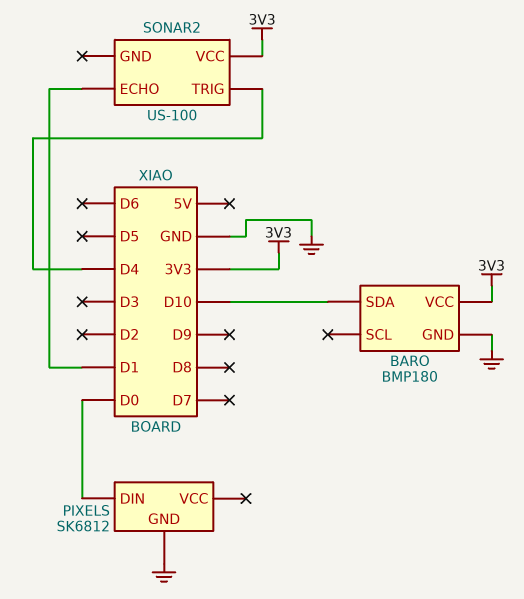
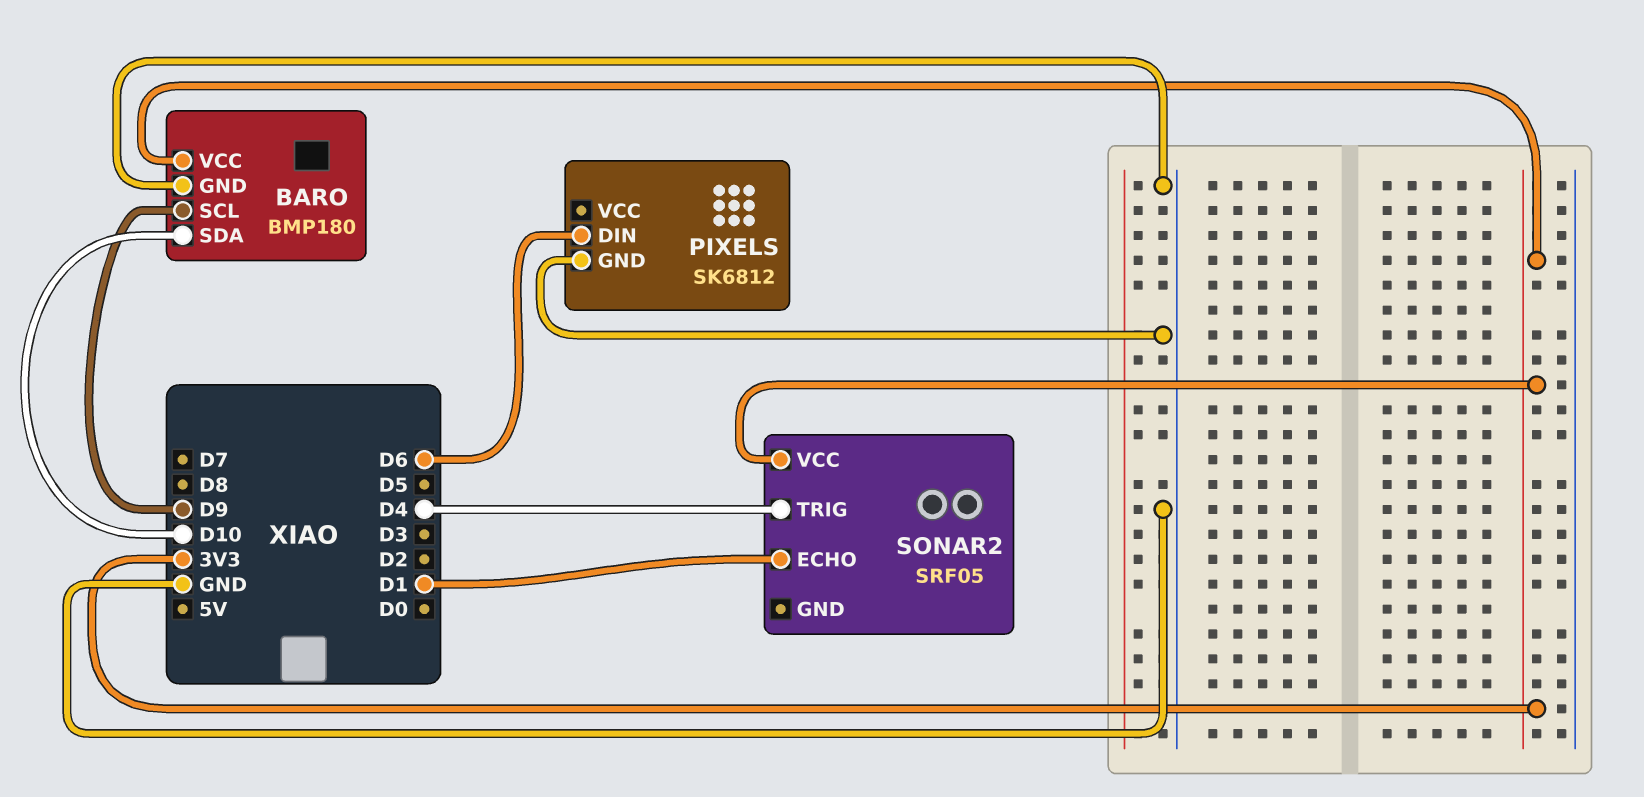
BARO pin SCL: none -> D9
PIXELS pin DIN: D0 -> D6
SONAR2: US-100 -> SRF05

